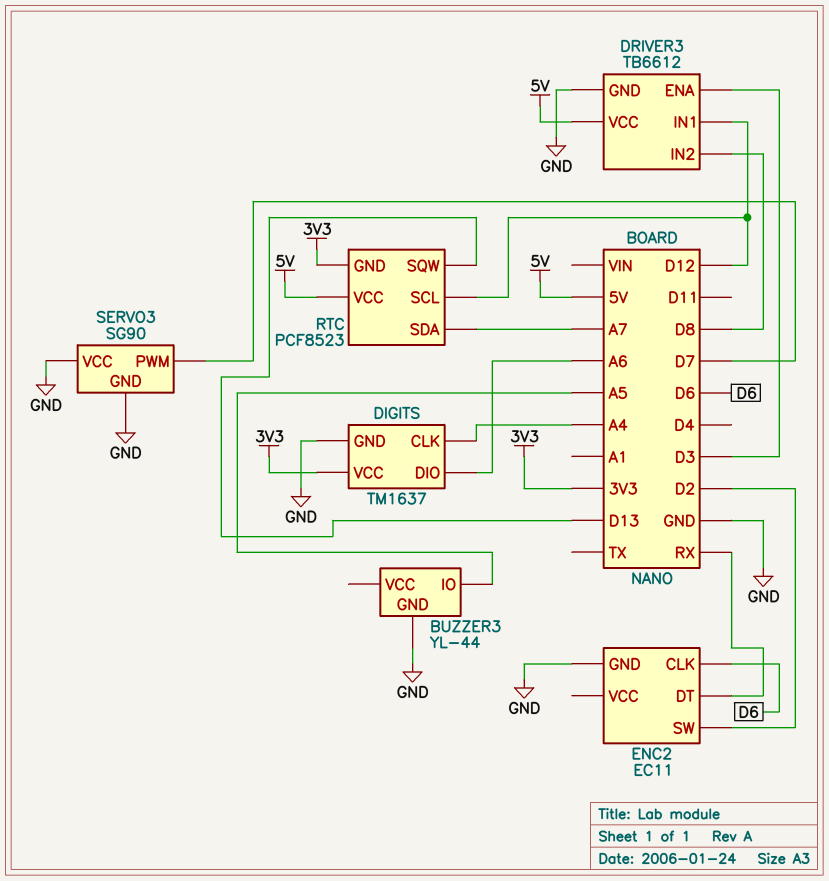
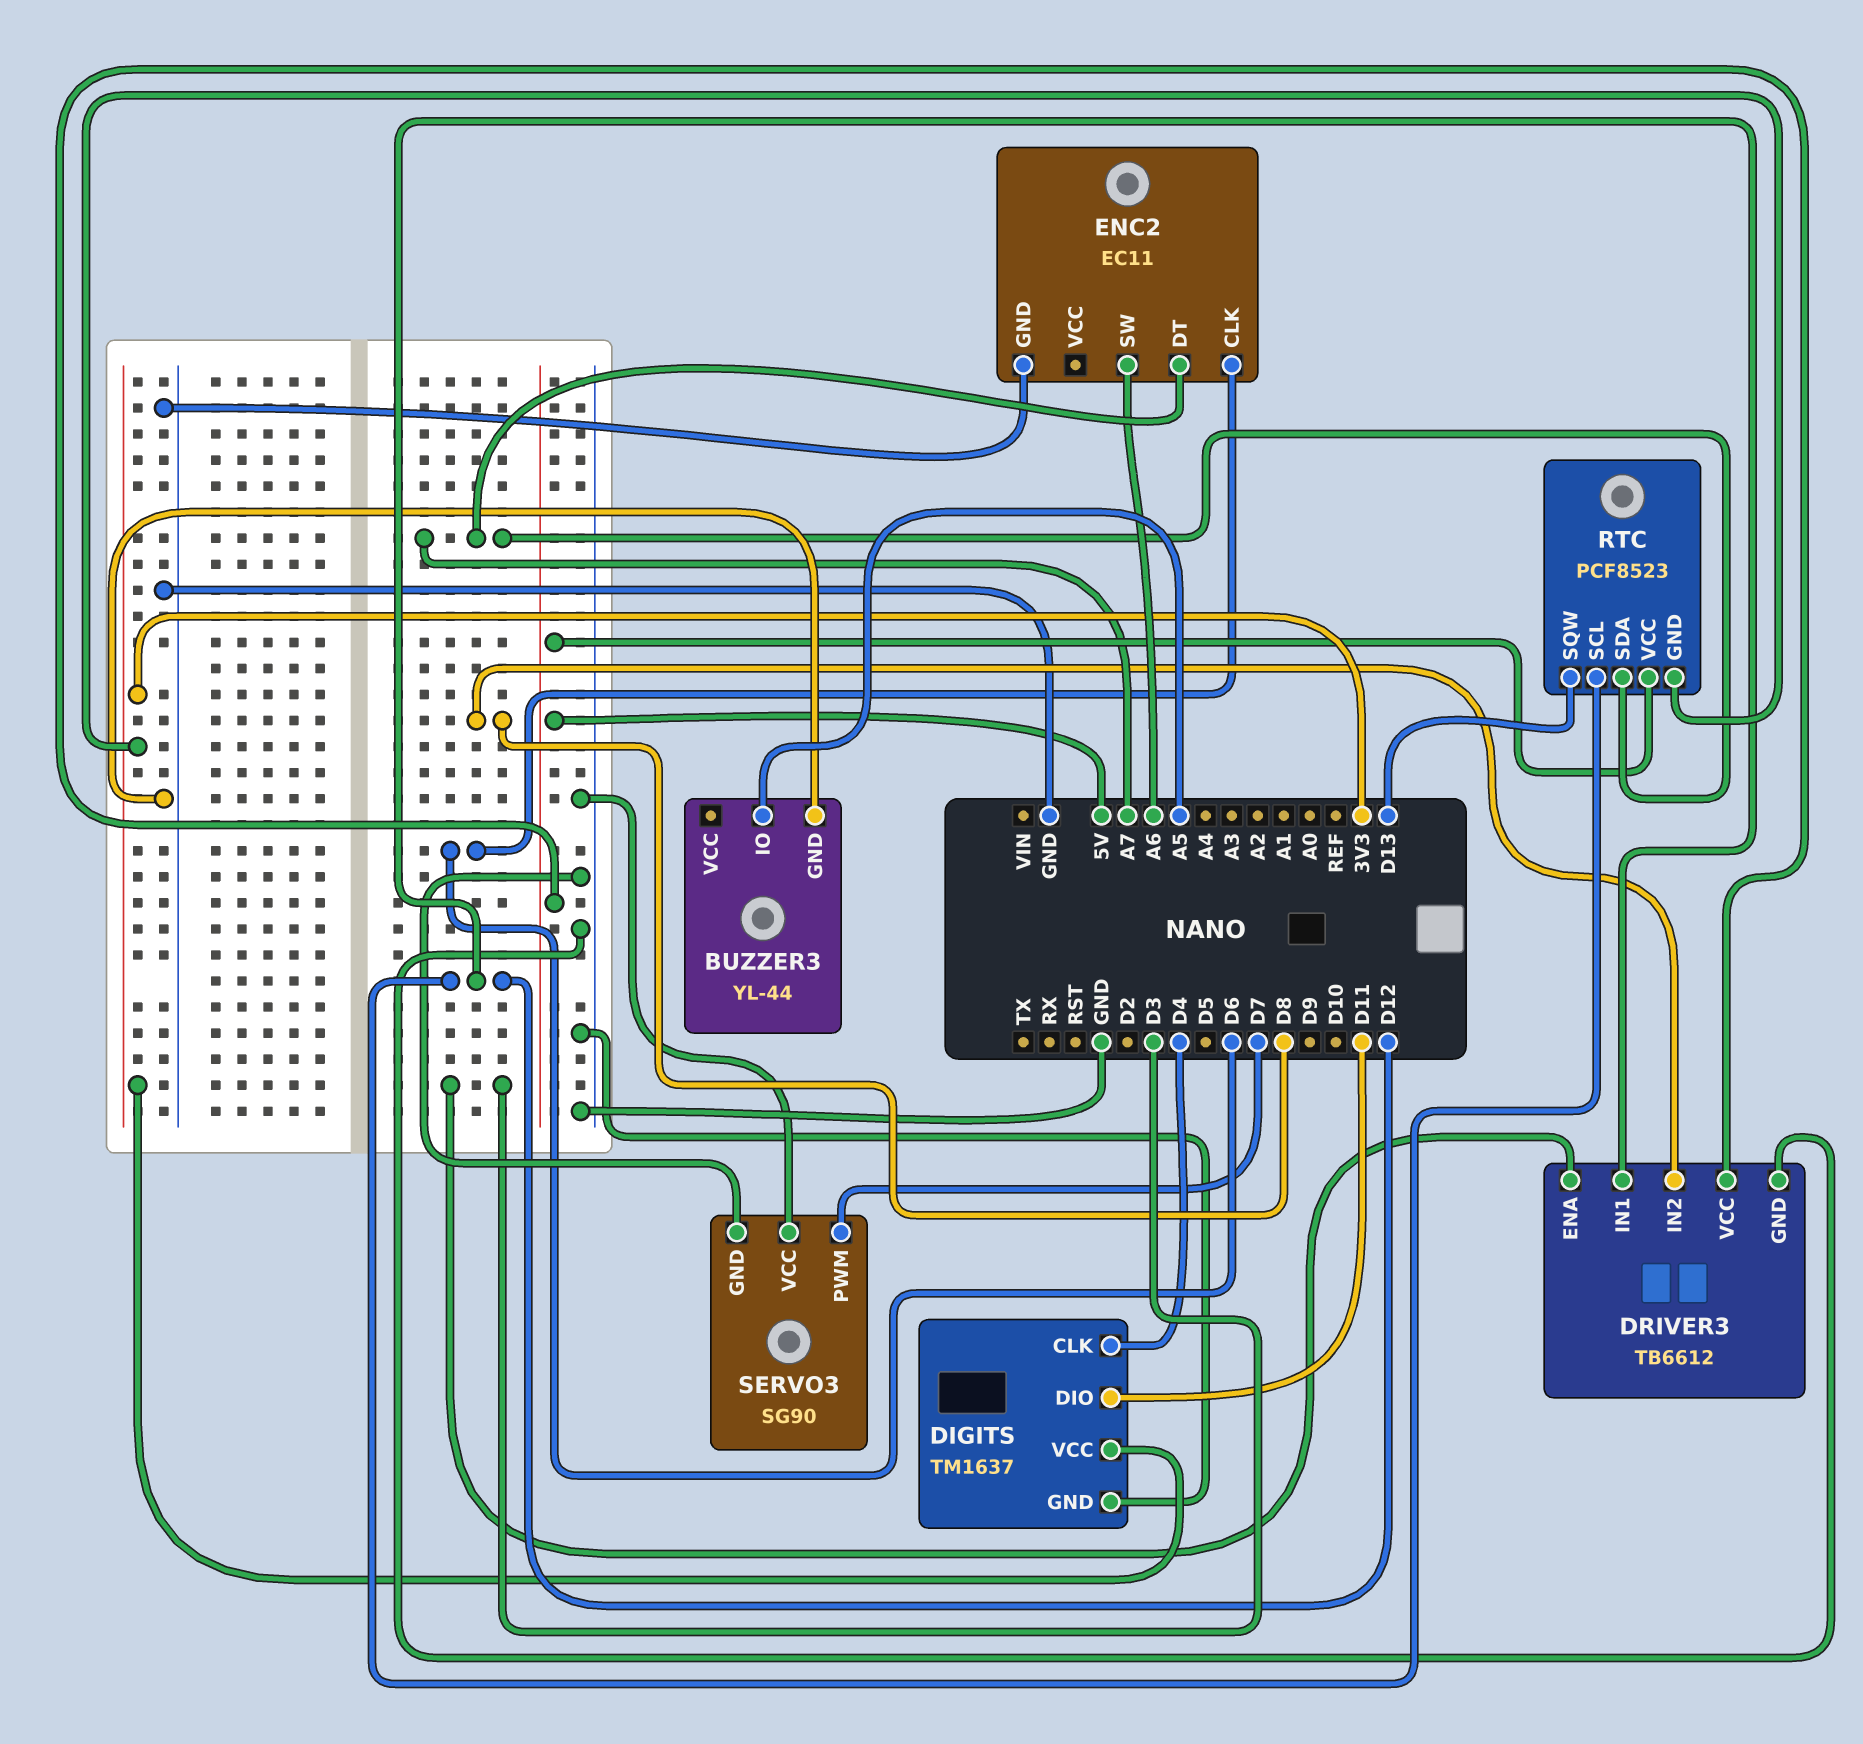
DIGITS pin CLK: A4 -> D4
DIGITS pin DIO: A6 -> D11
ENC2 pin DT: RX -> A7
ENC2 pin SW: D2 -> A6

